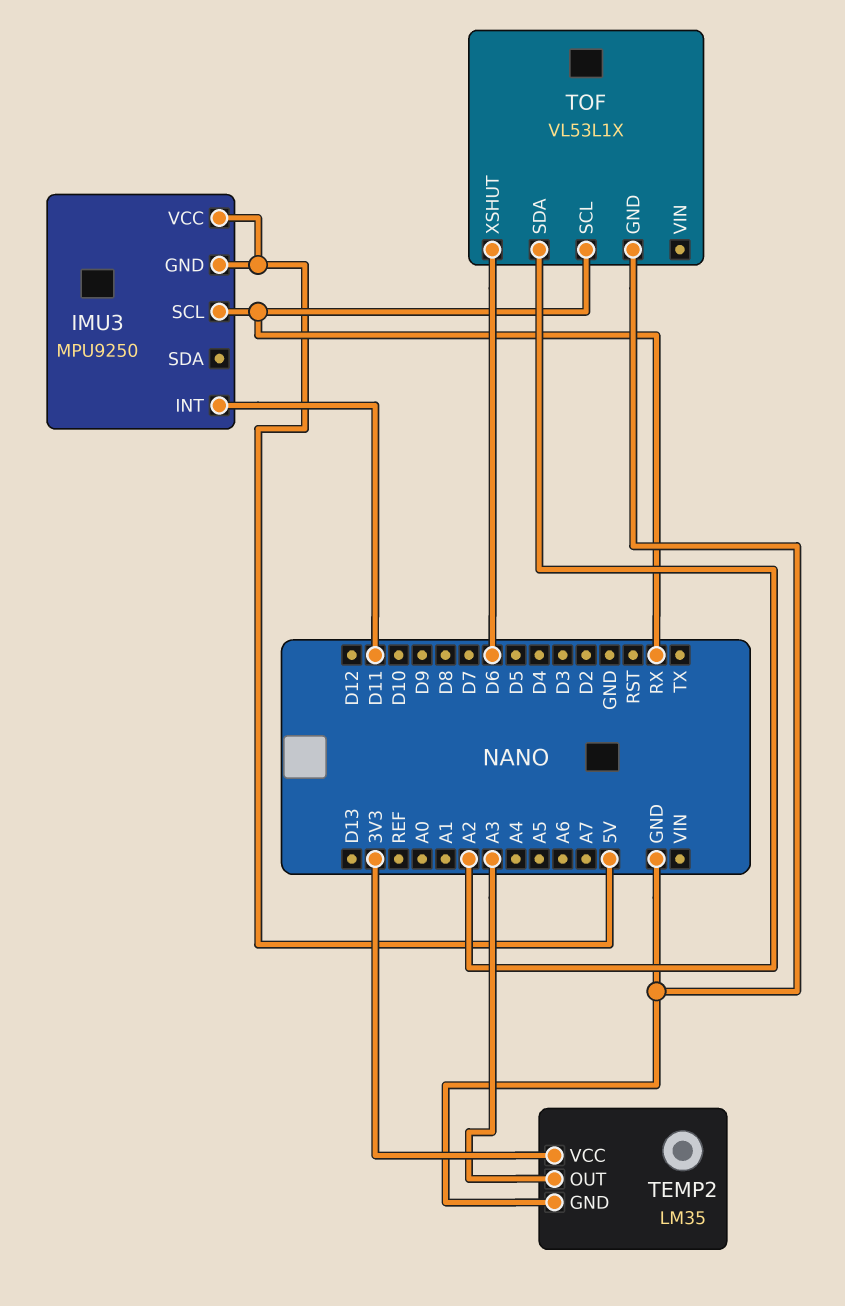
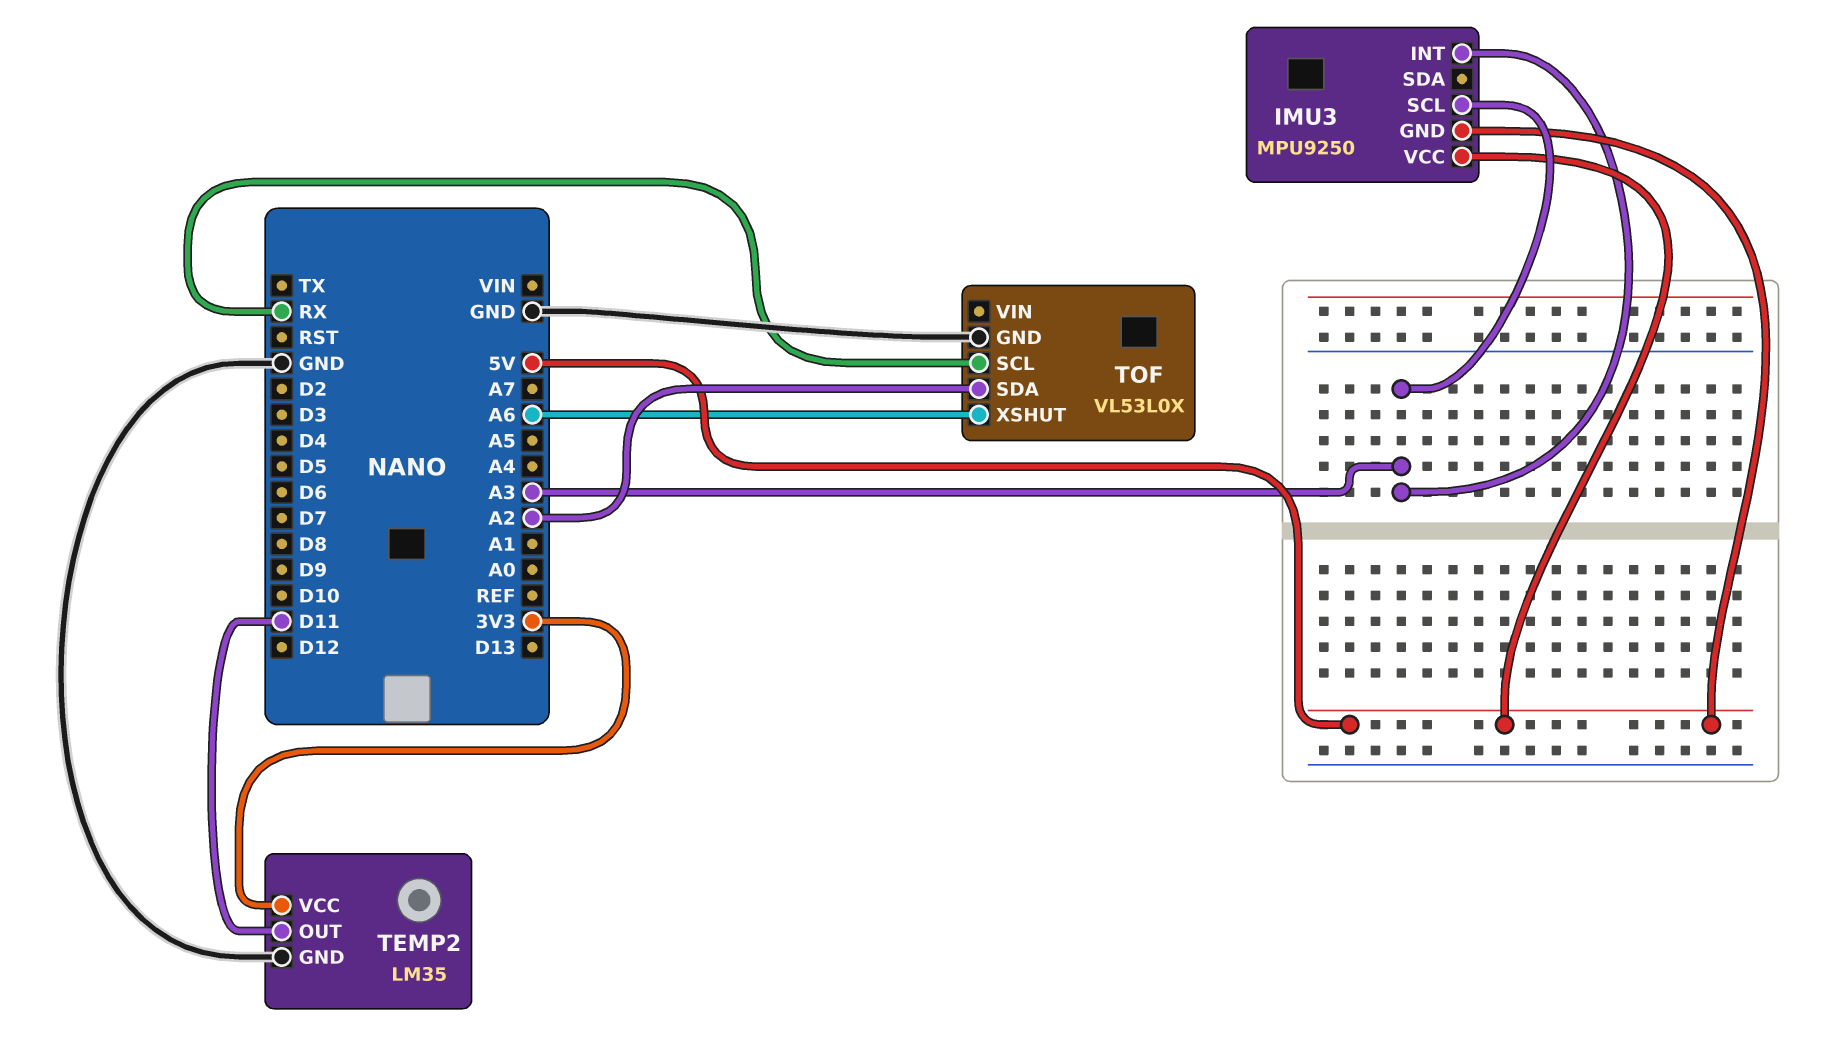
IMU3 pin INT: D11 -> A3
IMU3 pin SCL: RX -> A3
TEMP2 pin OUT: A3 -> D11
TOF: VL53L1X -> VL53L0X
TOF pin XSHUT: D6 -> A6

